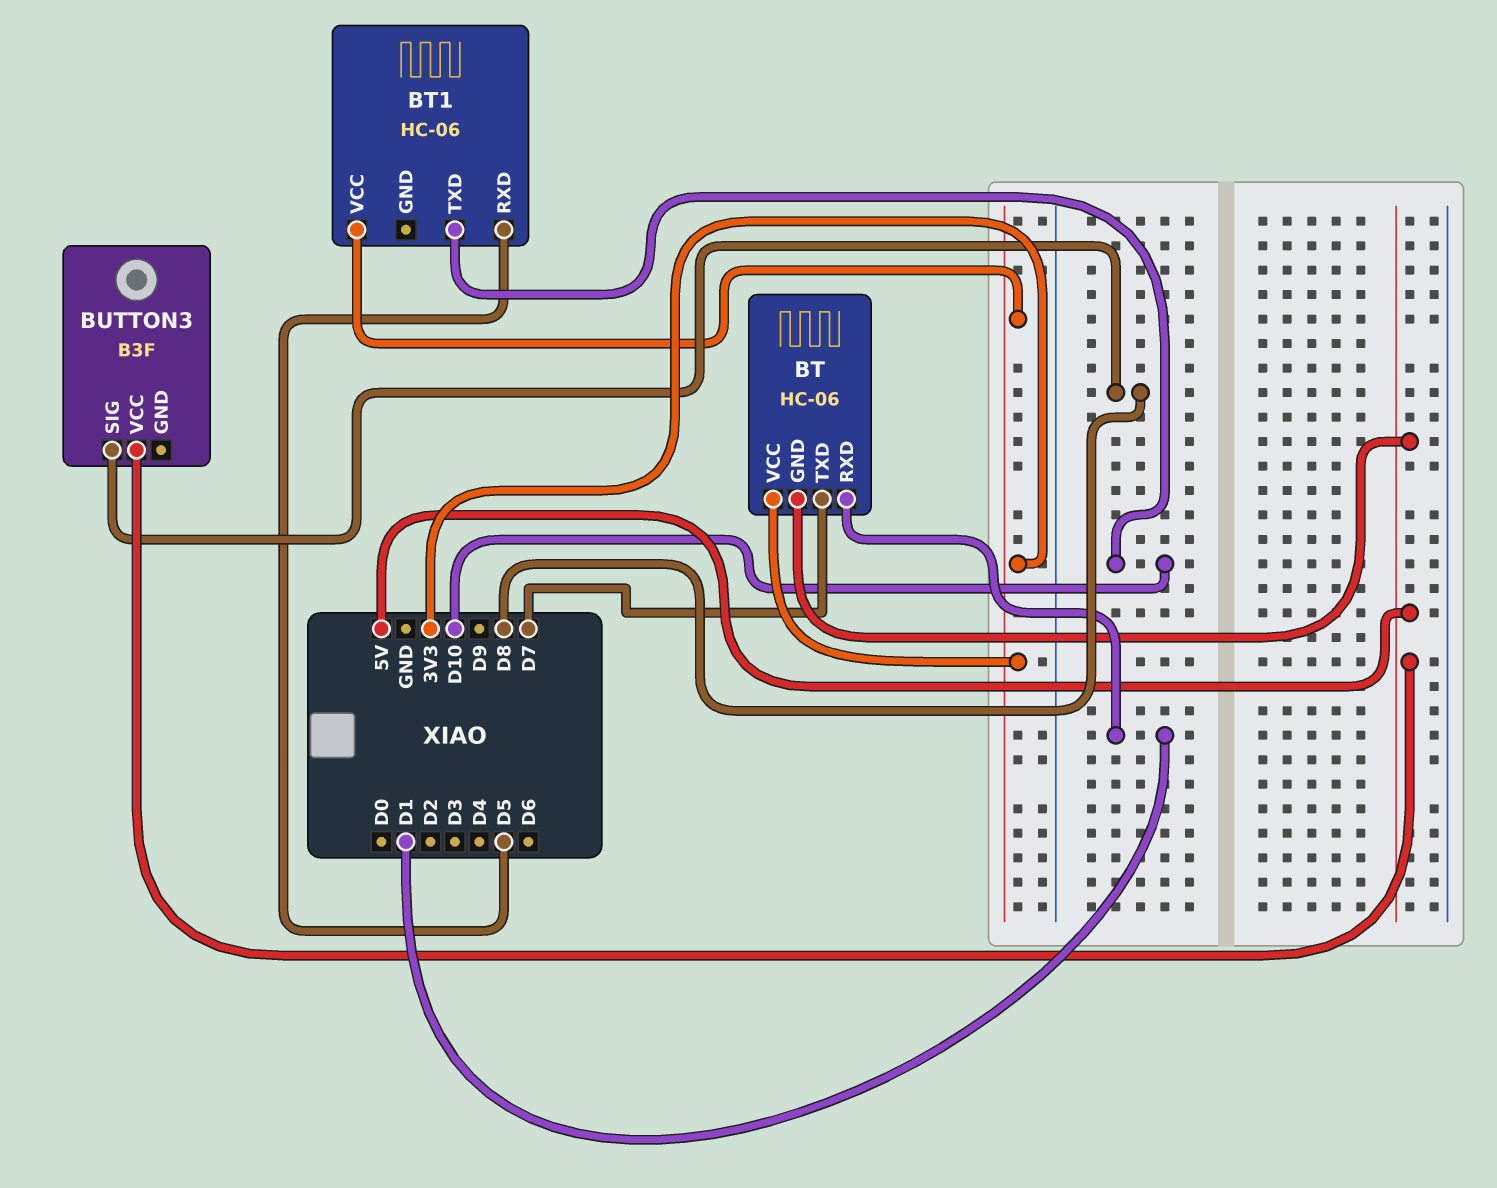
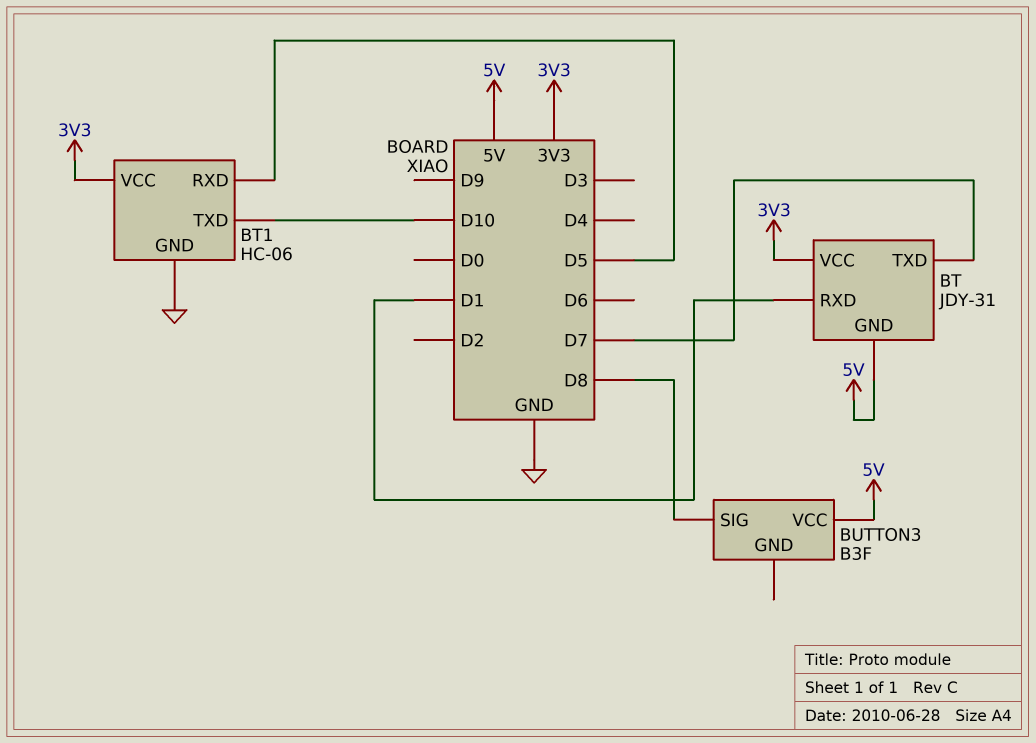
BT: HC-06 -> JDY-31
BT1 pin GND: none -> GND

